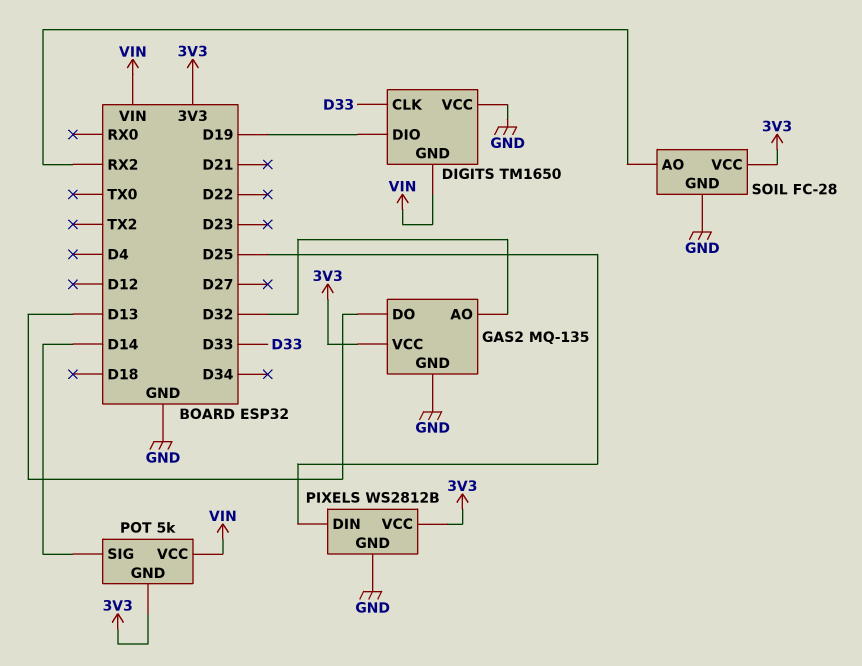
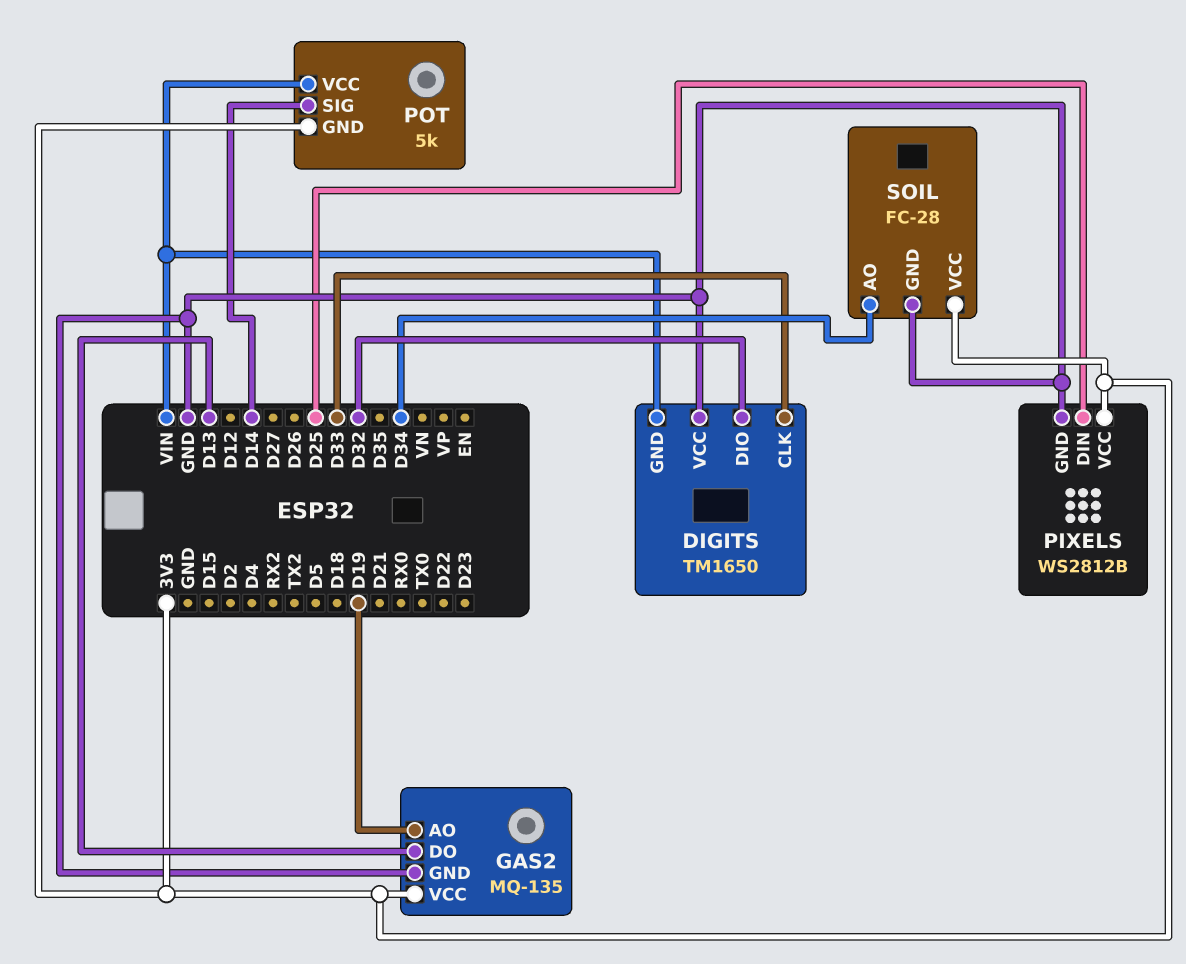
DIGITS pin DIO: D19 -> D32
GAS2 pin AO: D32 -> D19
SOIL pin AO: RX2 -> D34

